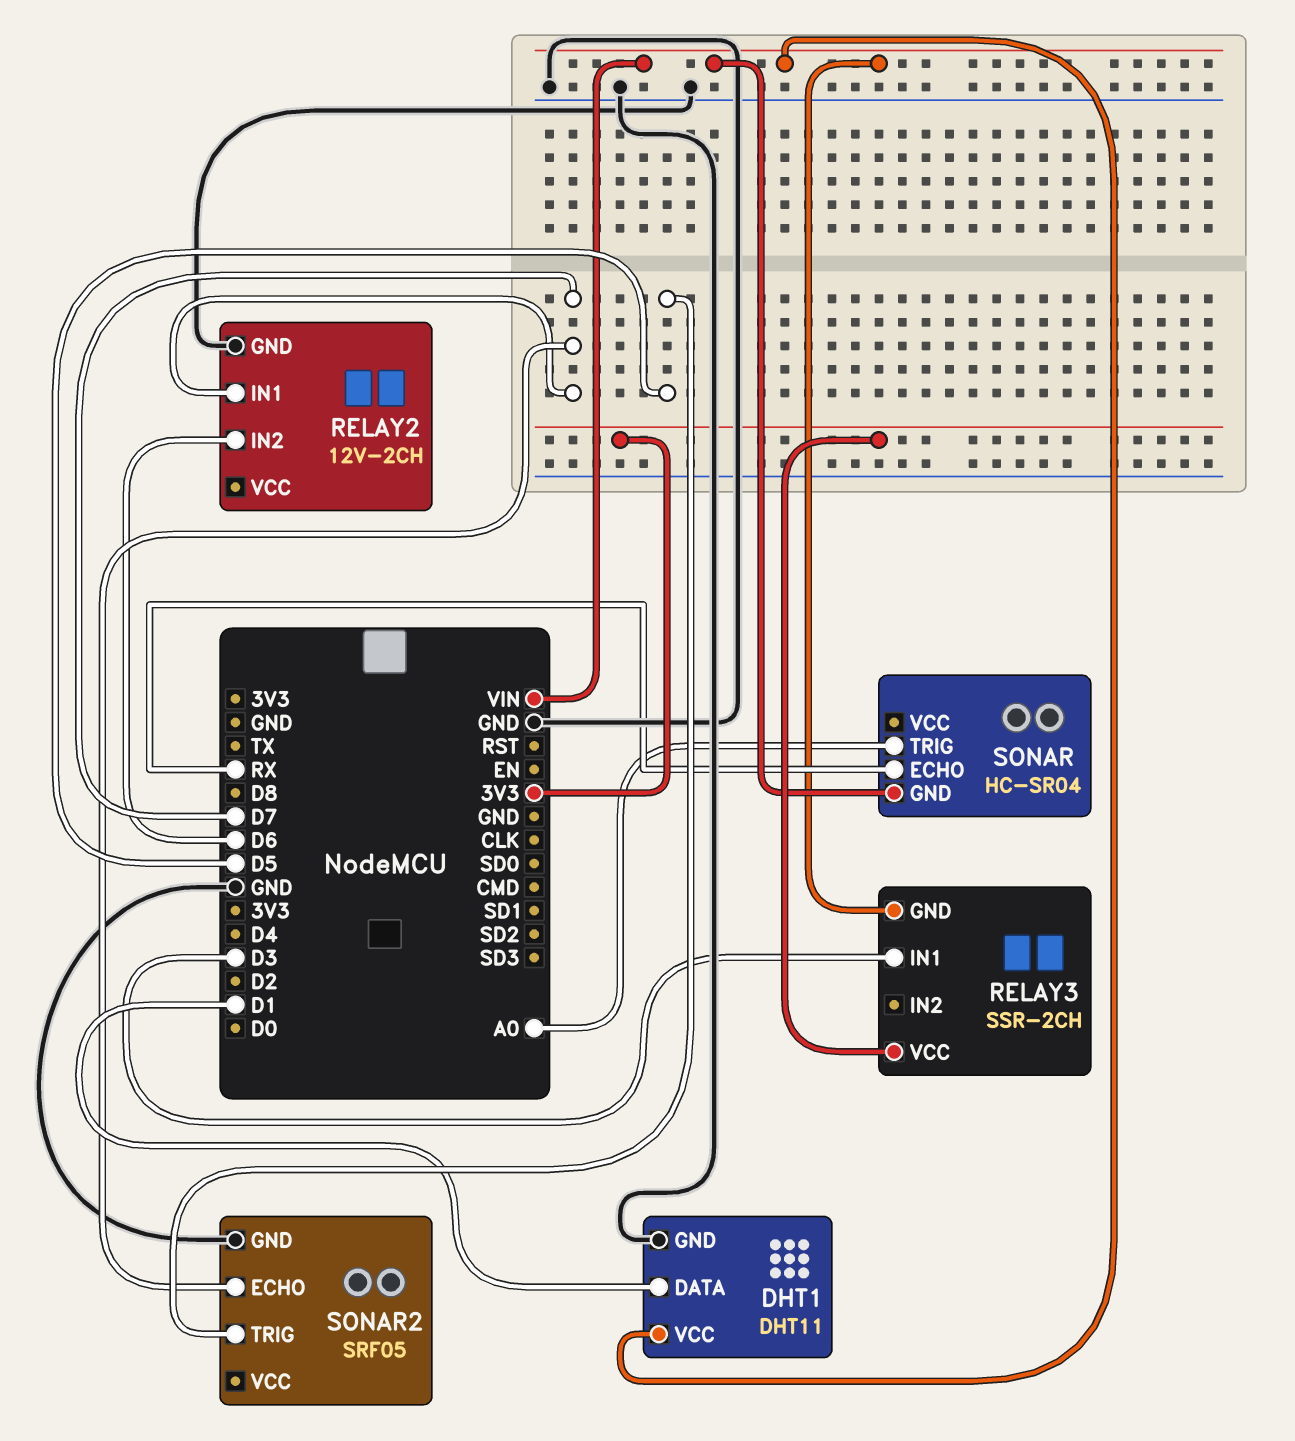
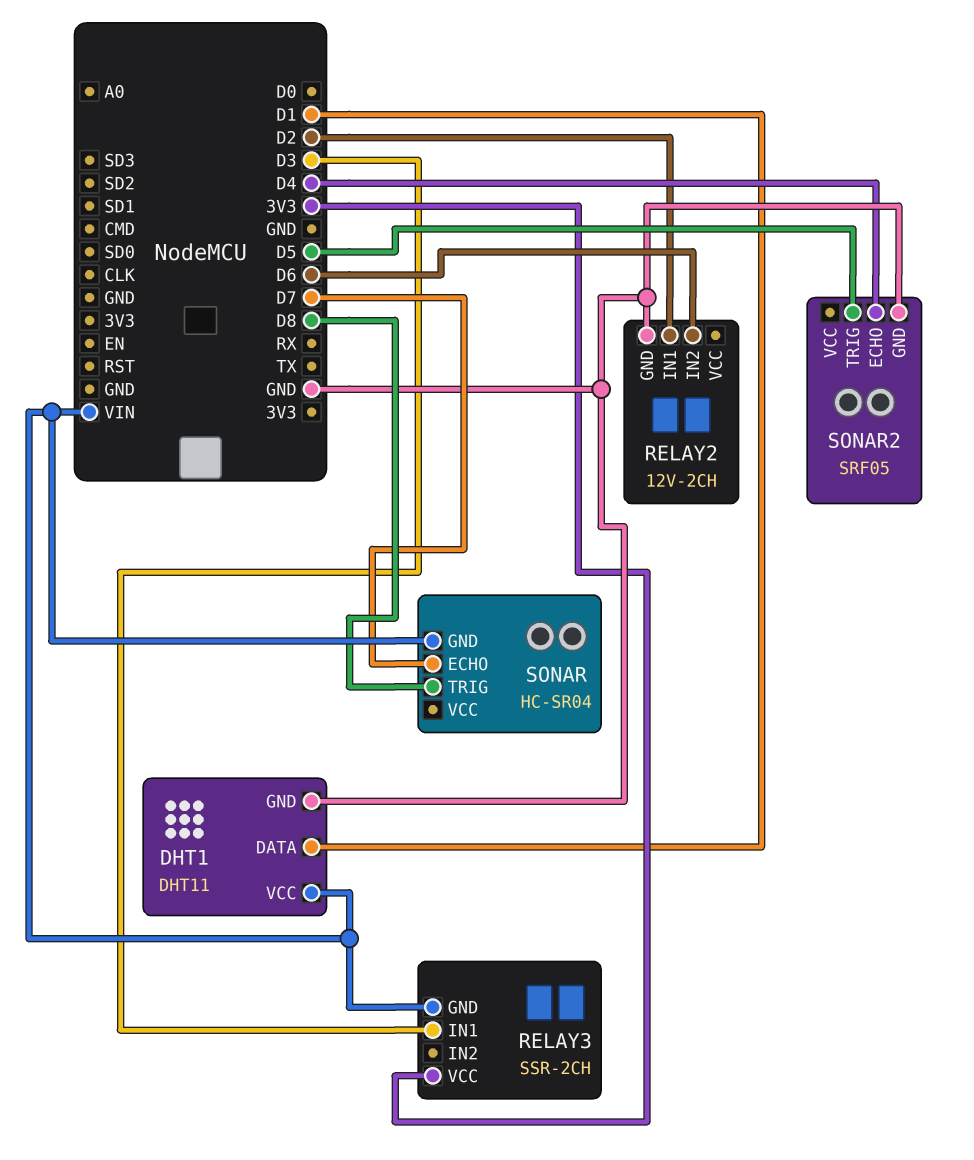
RELAY2 pin IN1: D7 -> D2
SONAR pin ECHO: RX -> D7
SONAR pin TRIG: A0 -> D8
SONAR2 pin ECHO: D7 -> D4

